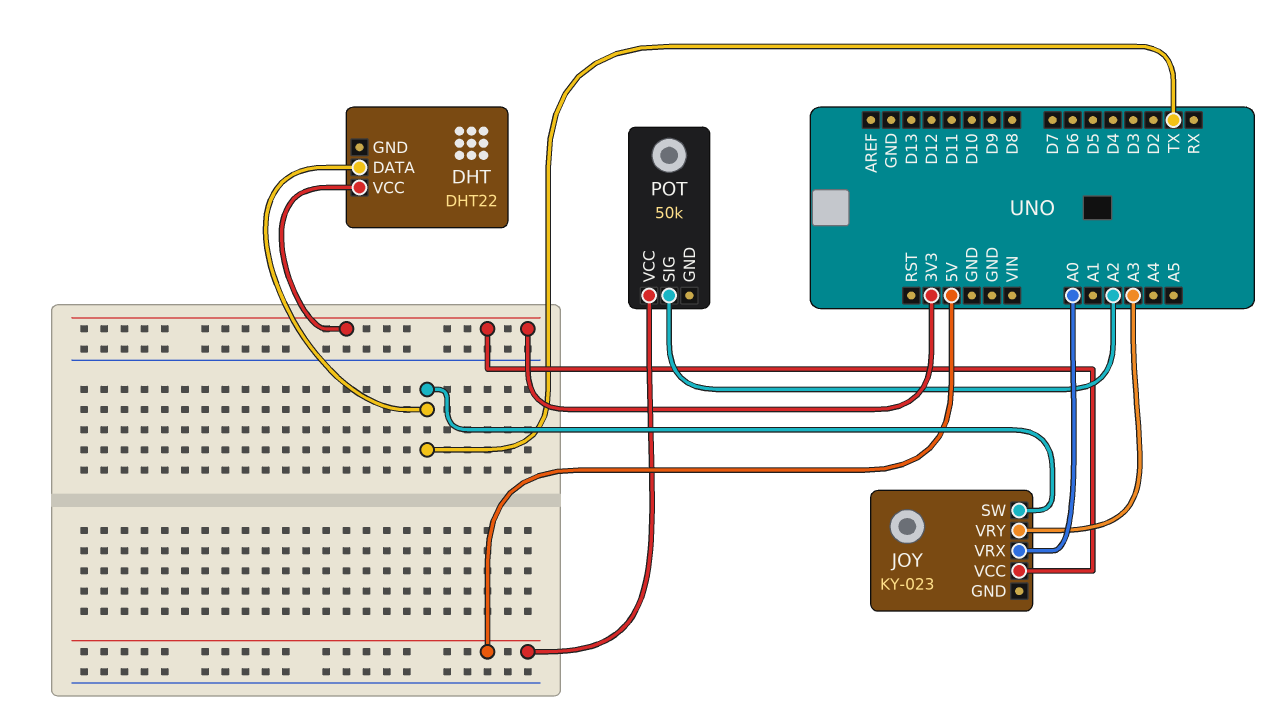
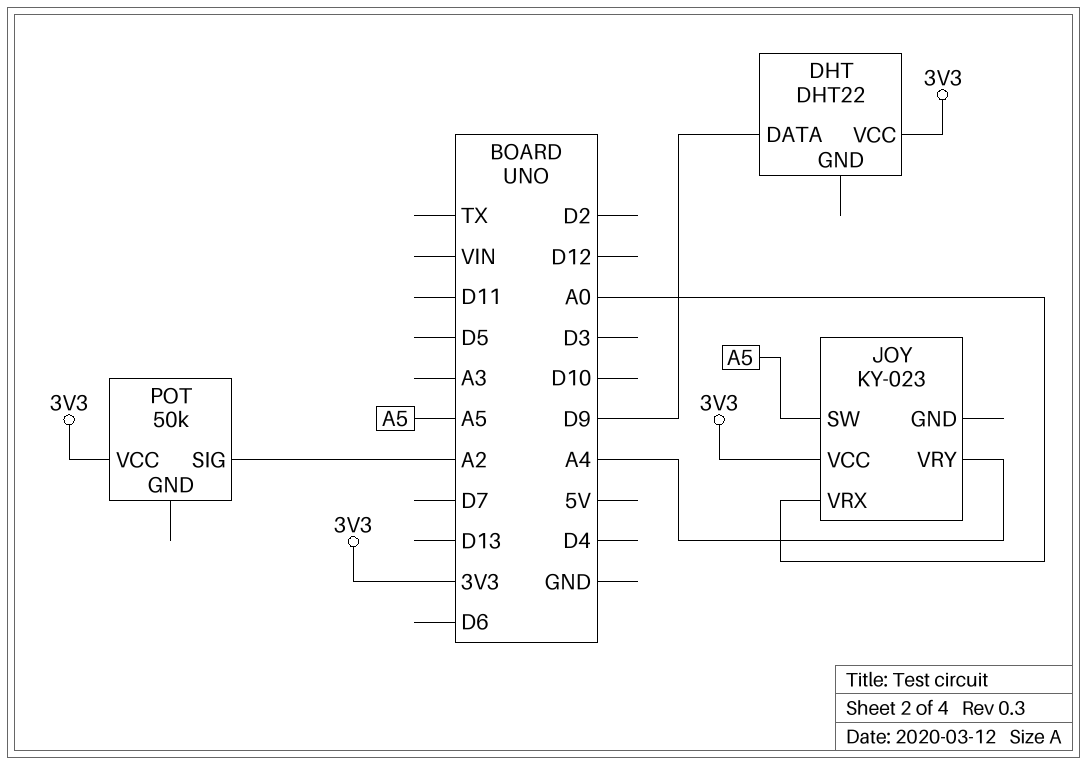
DHT pin DATA: TX -> D9
JOY pin SW: TX -> A5
JOY pin VRY: A3 -> A4
POT pin VCC: 5V -> 3V3

